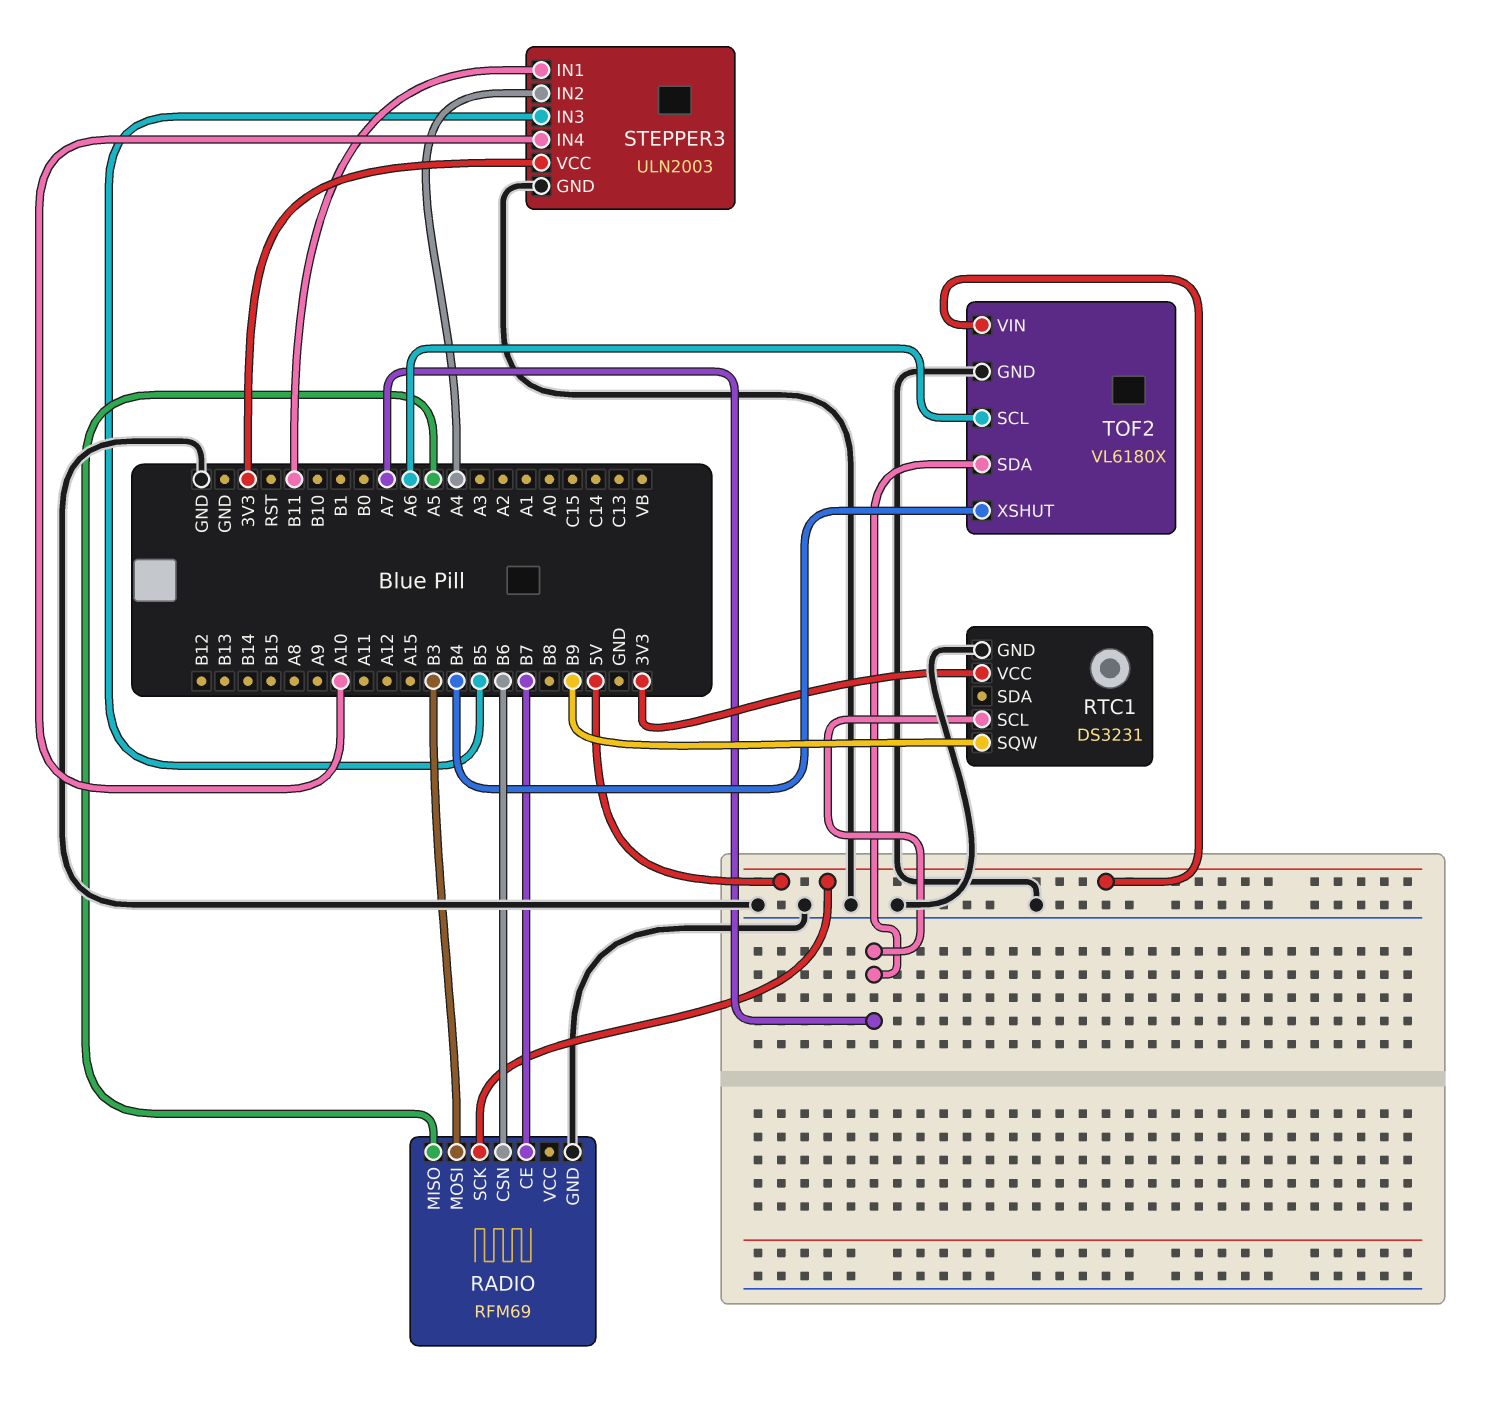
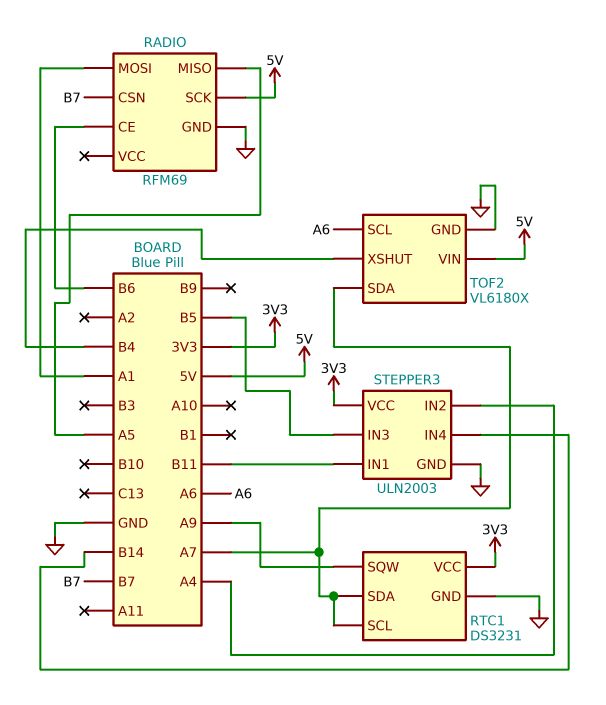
RADIO pin CE: B7 -> B6
RADIO pin CSN: B6 -> B7
RADIO pin MOSI: B3 -> A1
RTC1 pin SDA: none -> A7
RTC1 pin SQW: B9 -> A9
STEPPER3 pin IN4: A10 -> B14

